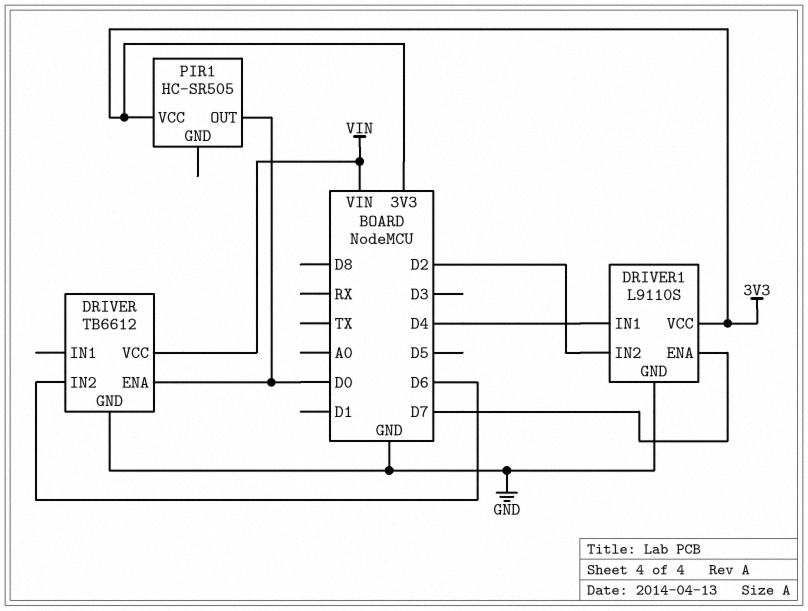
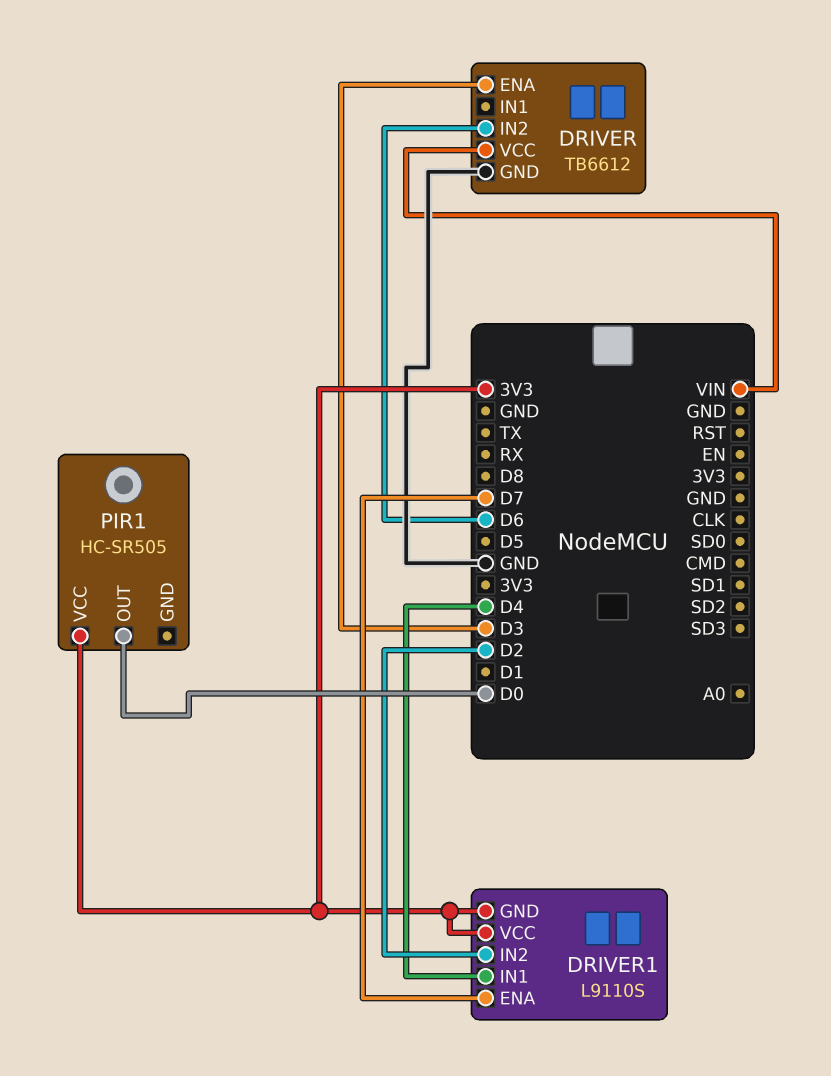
DRIVER pin ENA: D0 -> D3
DRIVER1 pin GND: GND -> 3V3

